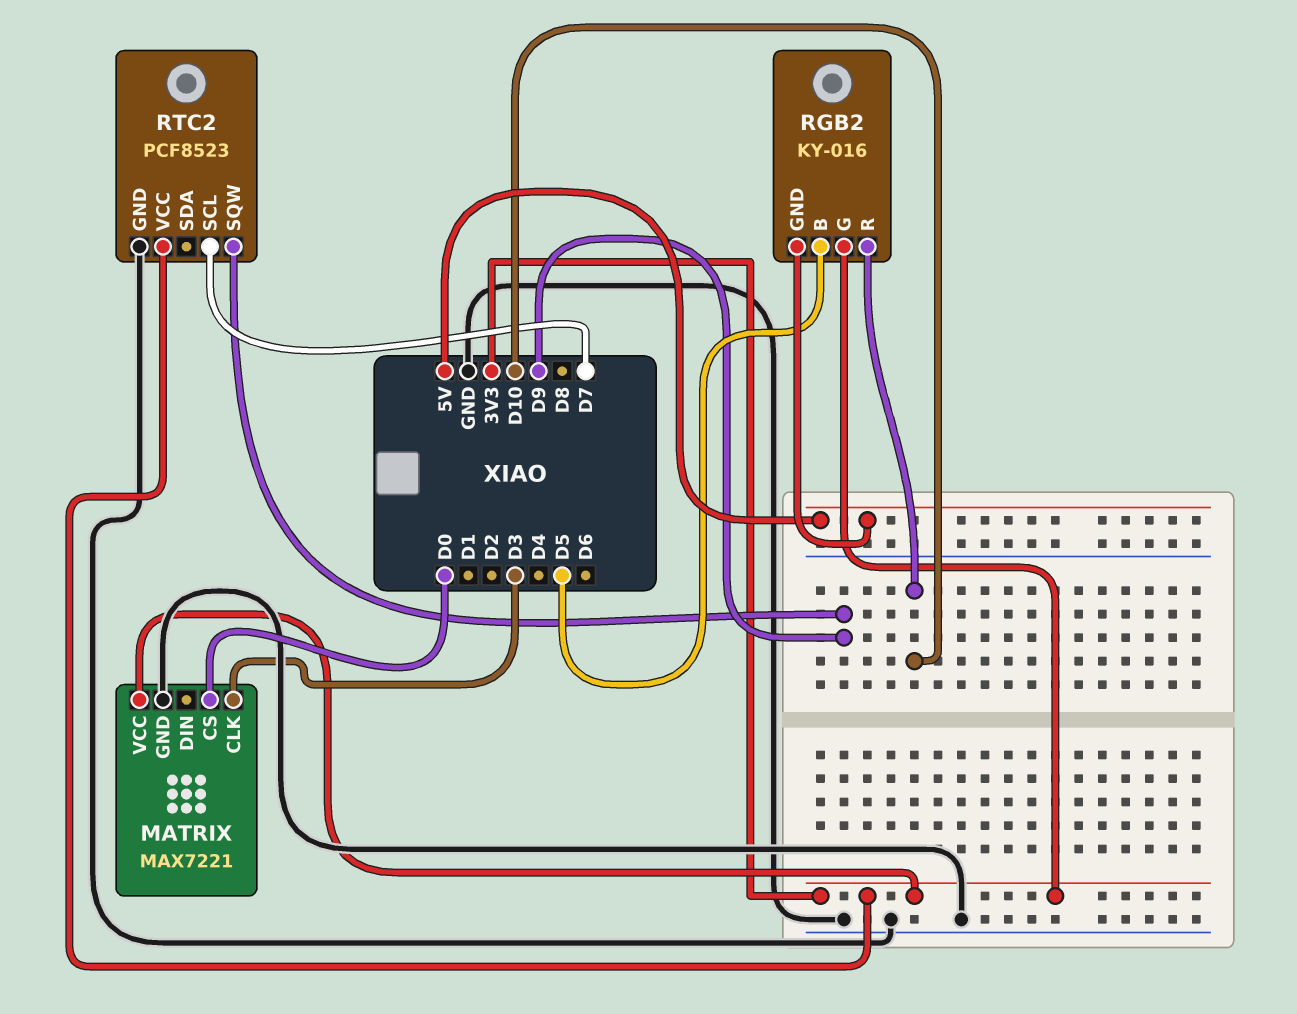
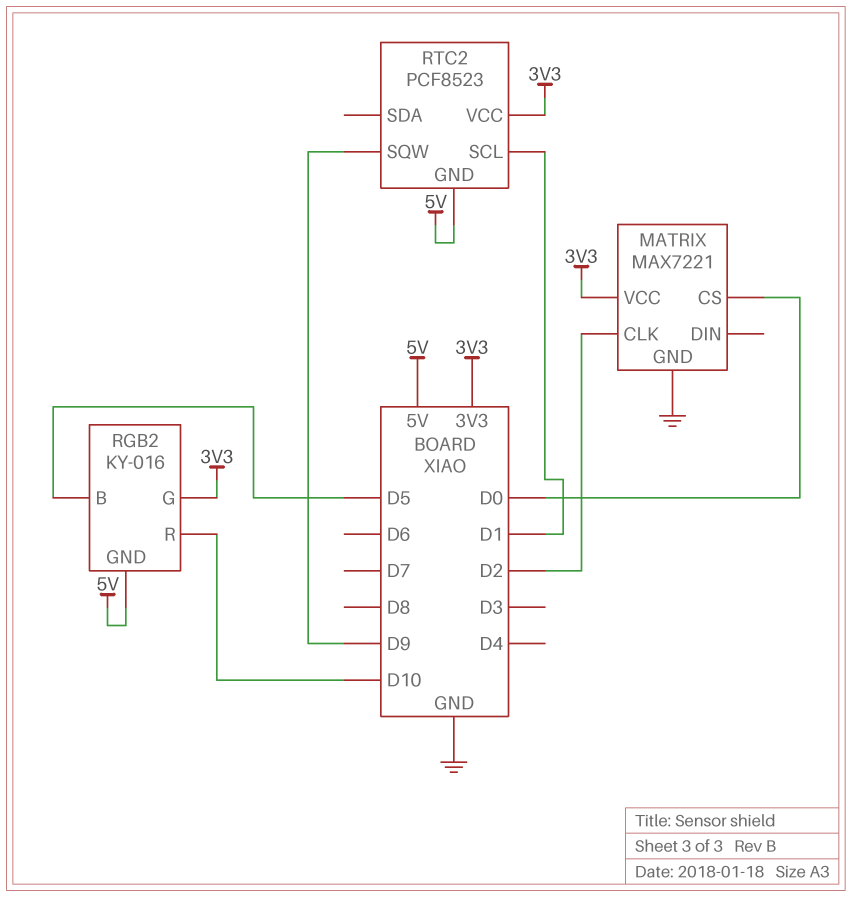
MATRIX pin CLK: D3 -> D2
RTC2 pin GND: GND -> 5V
RTC2 pin SCL: D7 -> D1

